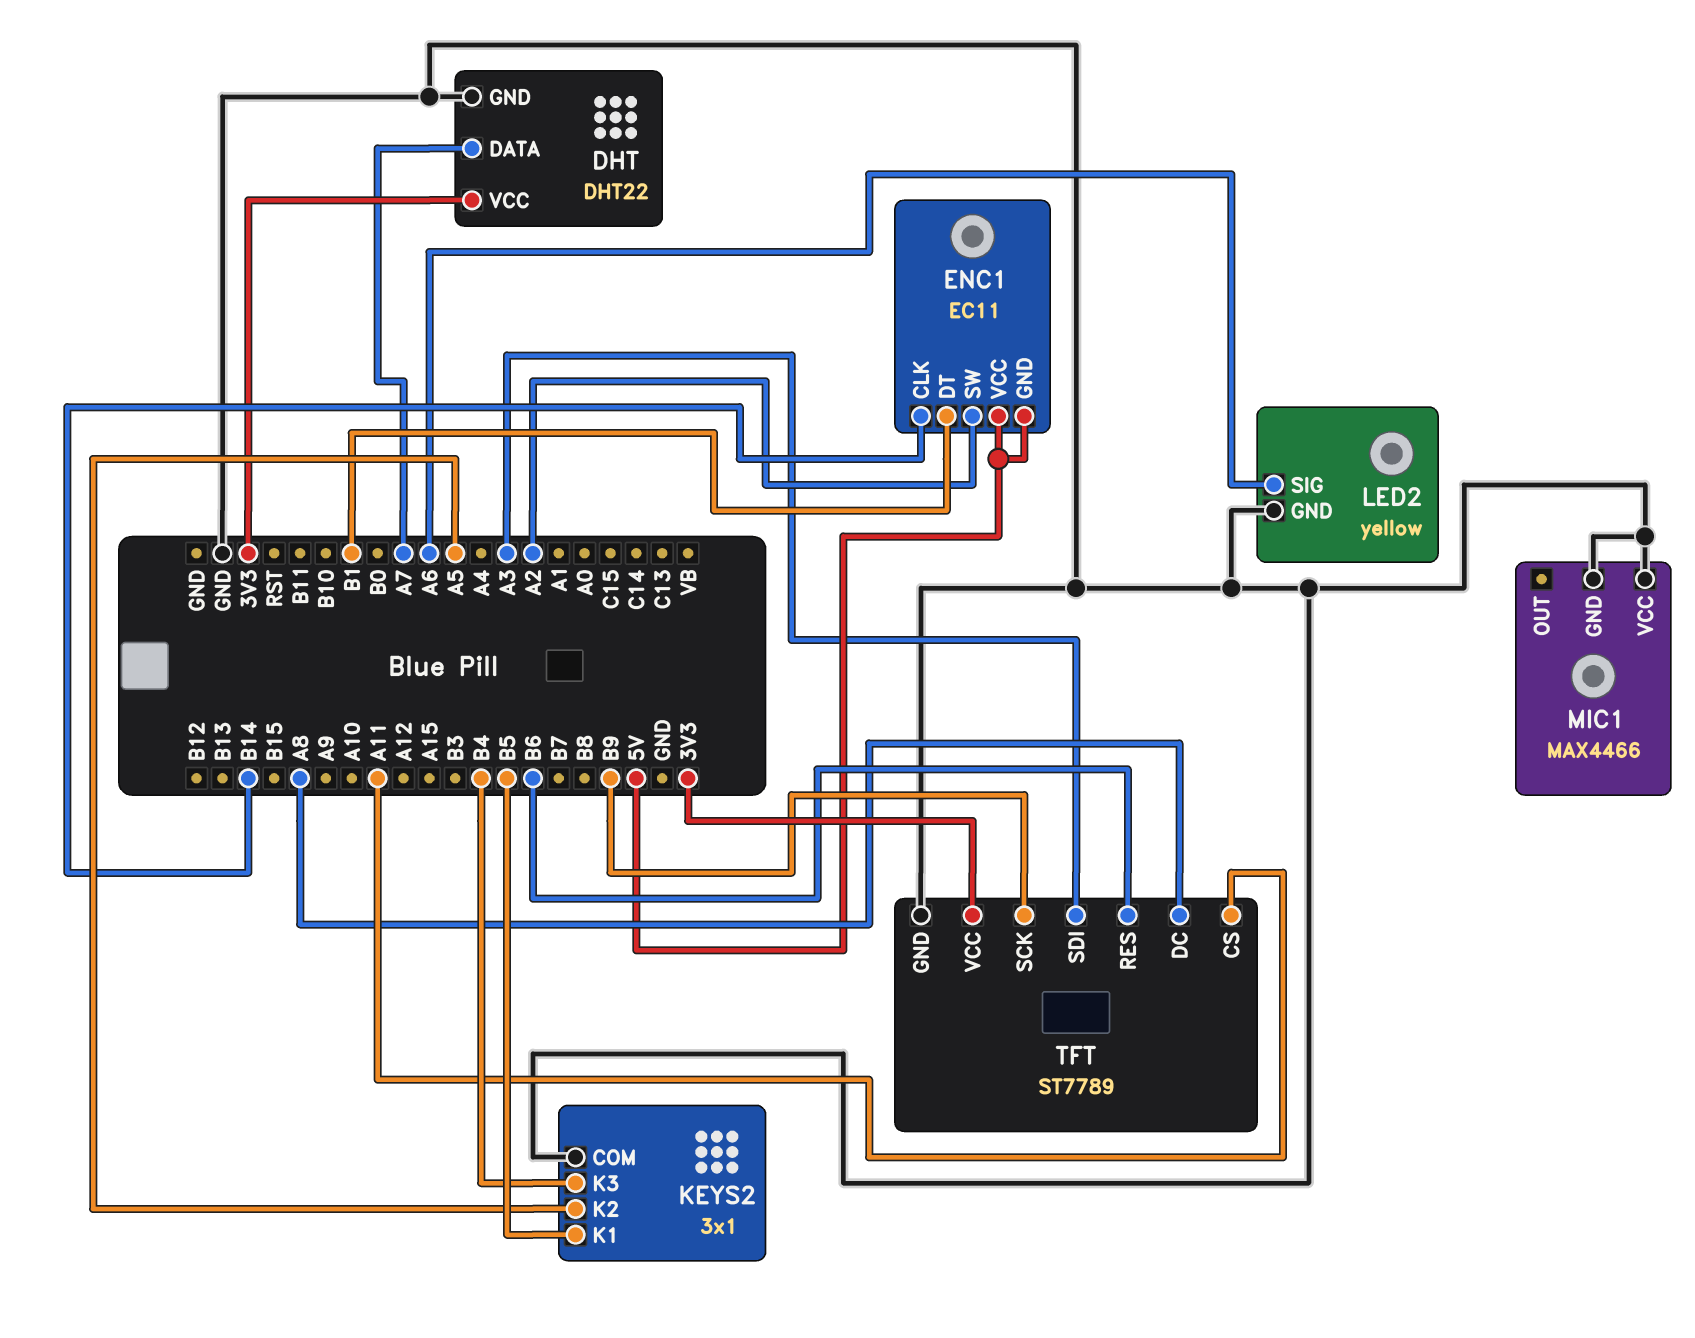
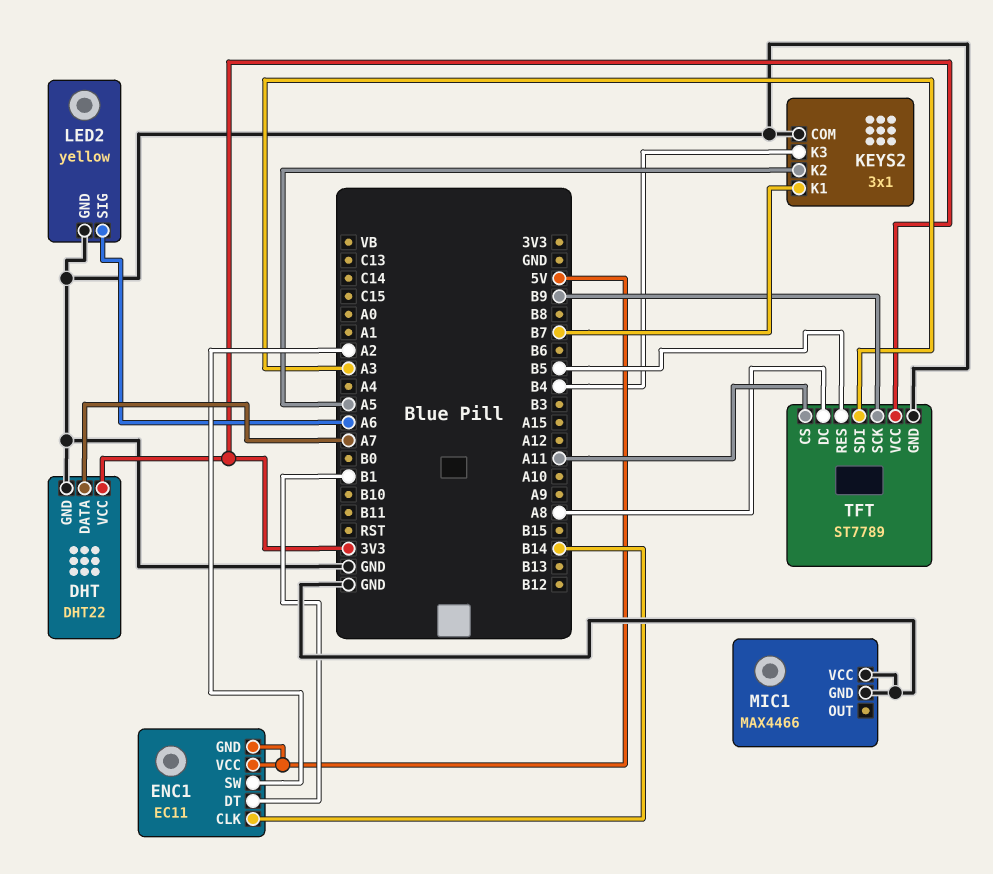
KEYS2 pin K1: B5 -> B7
TFT pin RES: B6 -> B5

